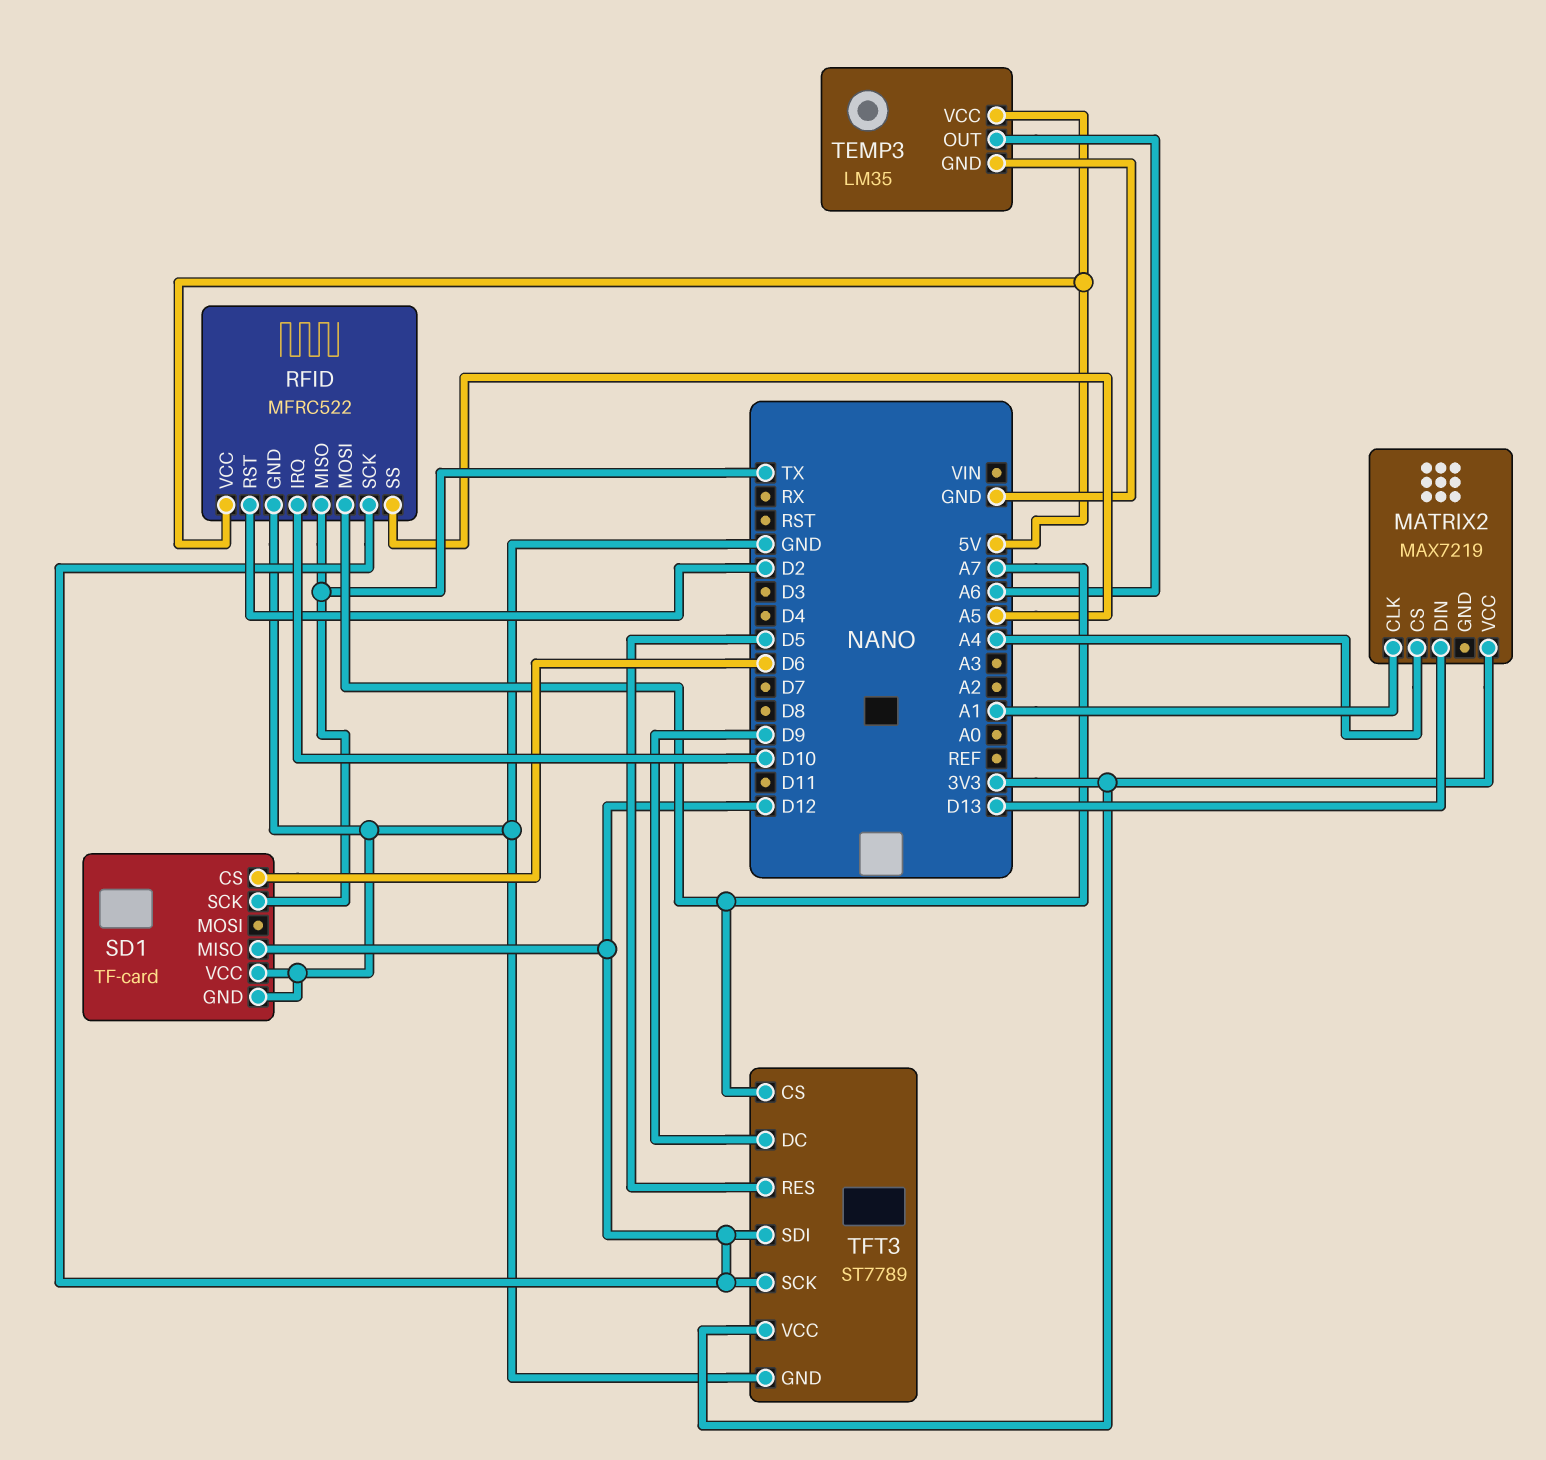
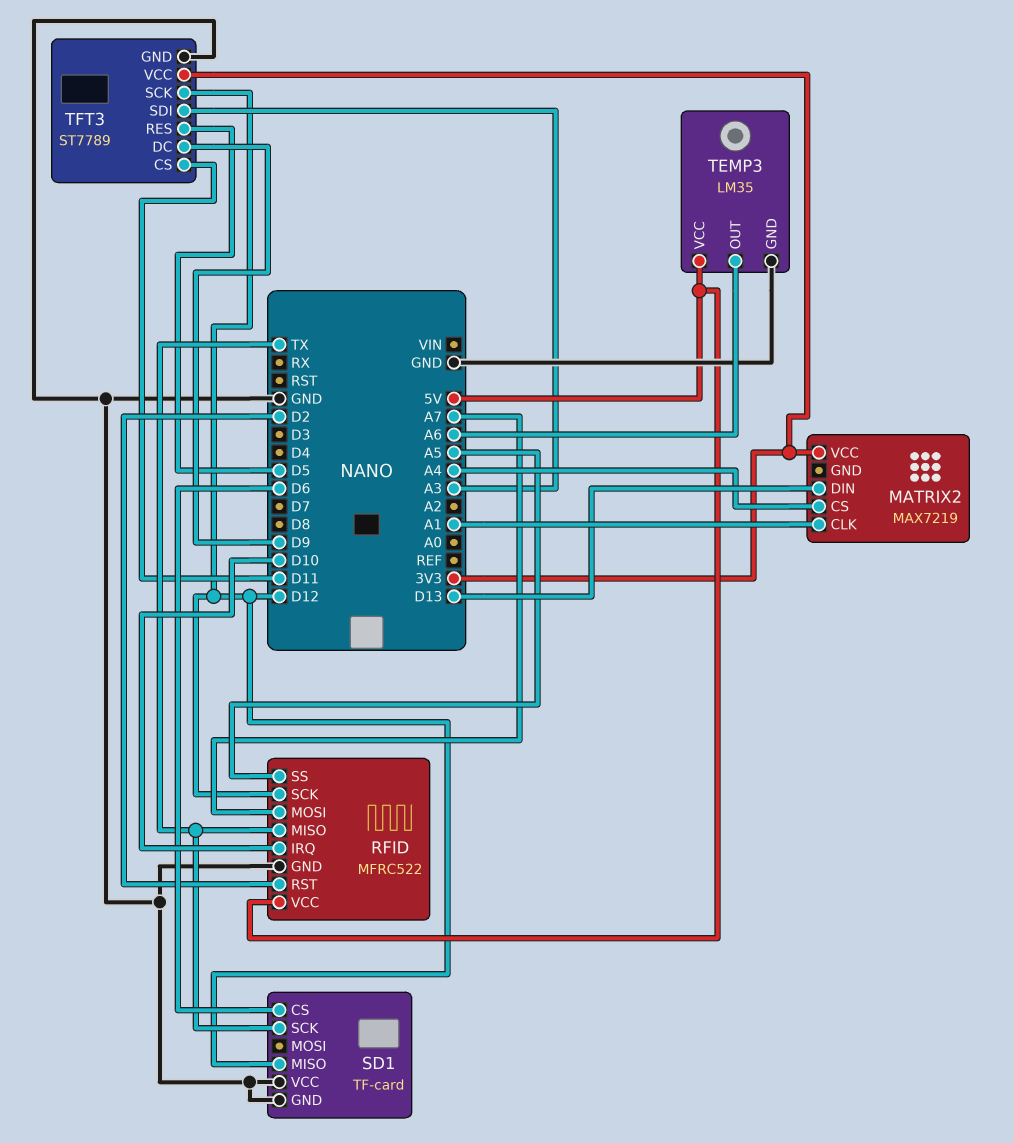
TFT3 pin CS: A7 -> D11
TFT3 pin SDI: D12 -> A3

